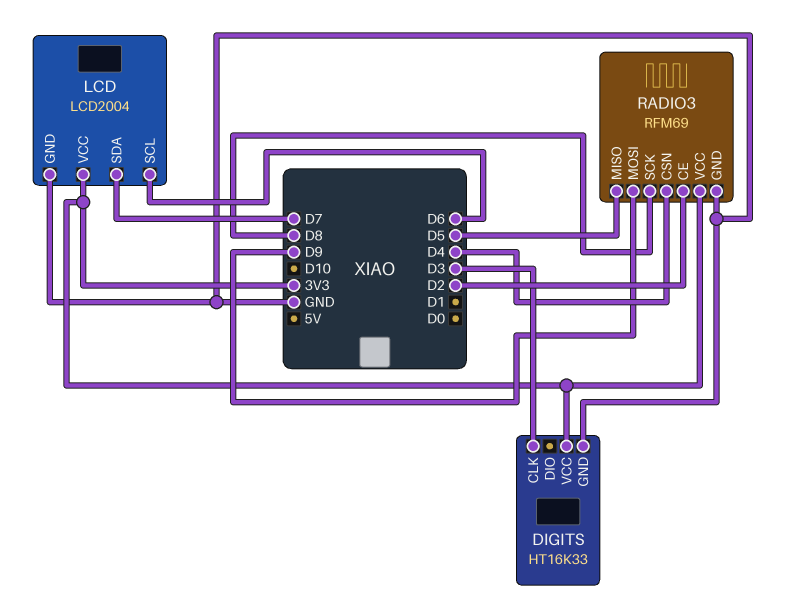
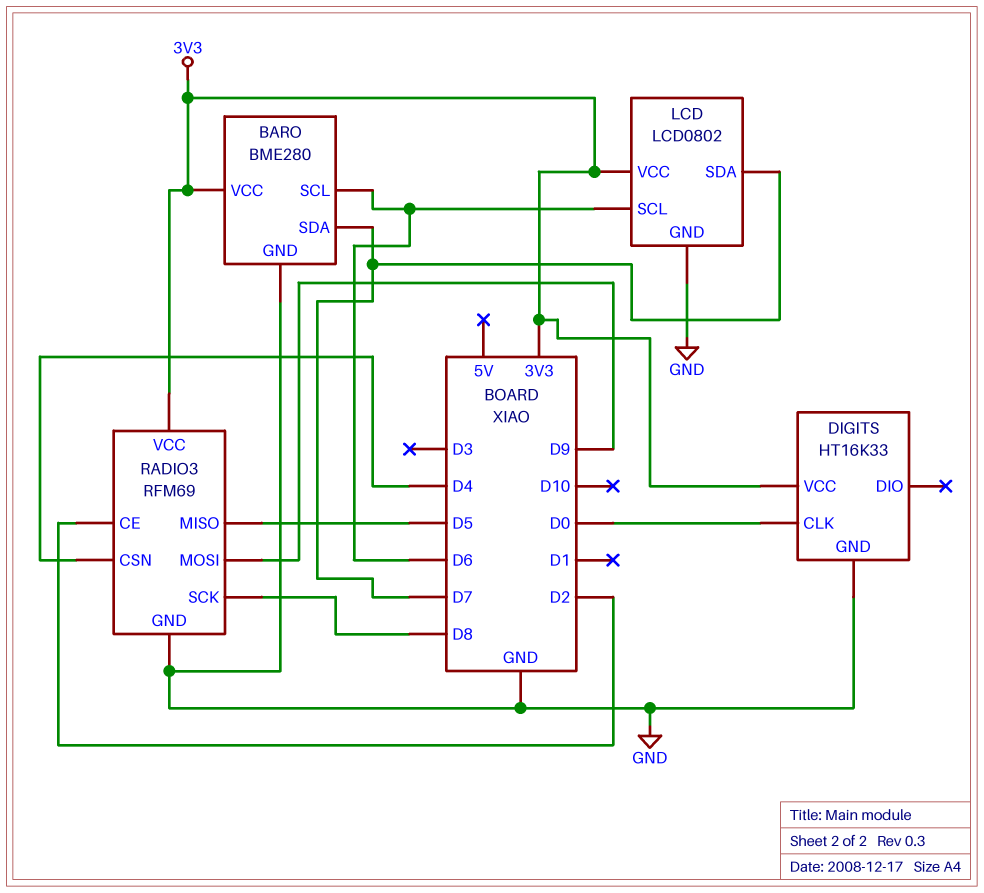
BARO: none -> BME280
BARO pin GND: none -> GND
BARO pin SCL: none -> D6
BARO pin SDA: none -> D7
BARO pin VCC: none -> 3V3
DIGITS pin CLK: D3 -> D0
LCD: LCD2004 -> LCD0802

